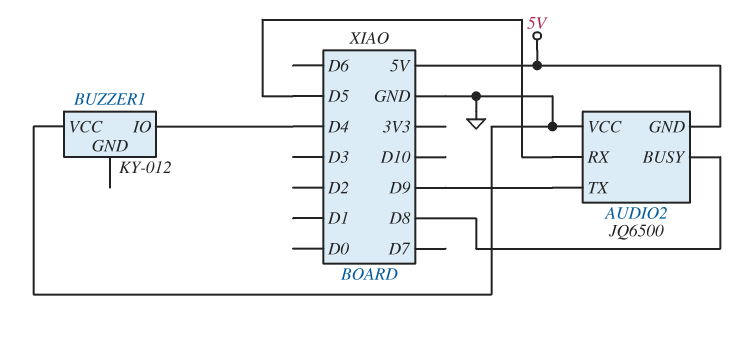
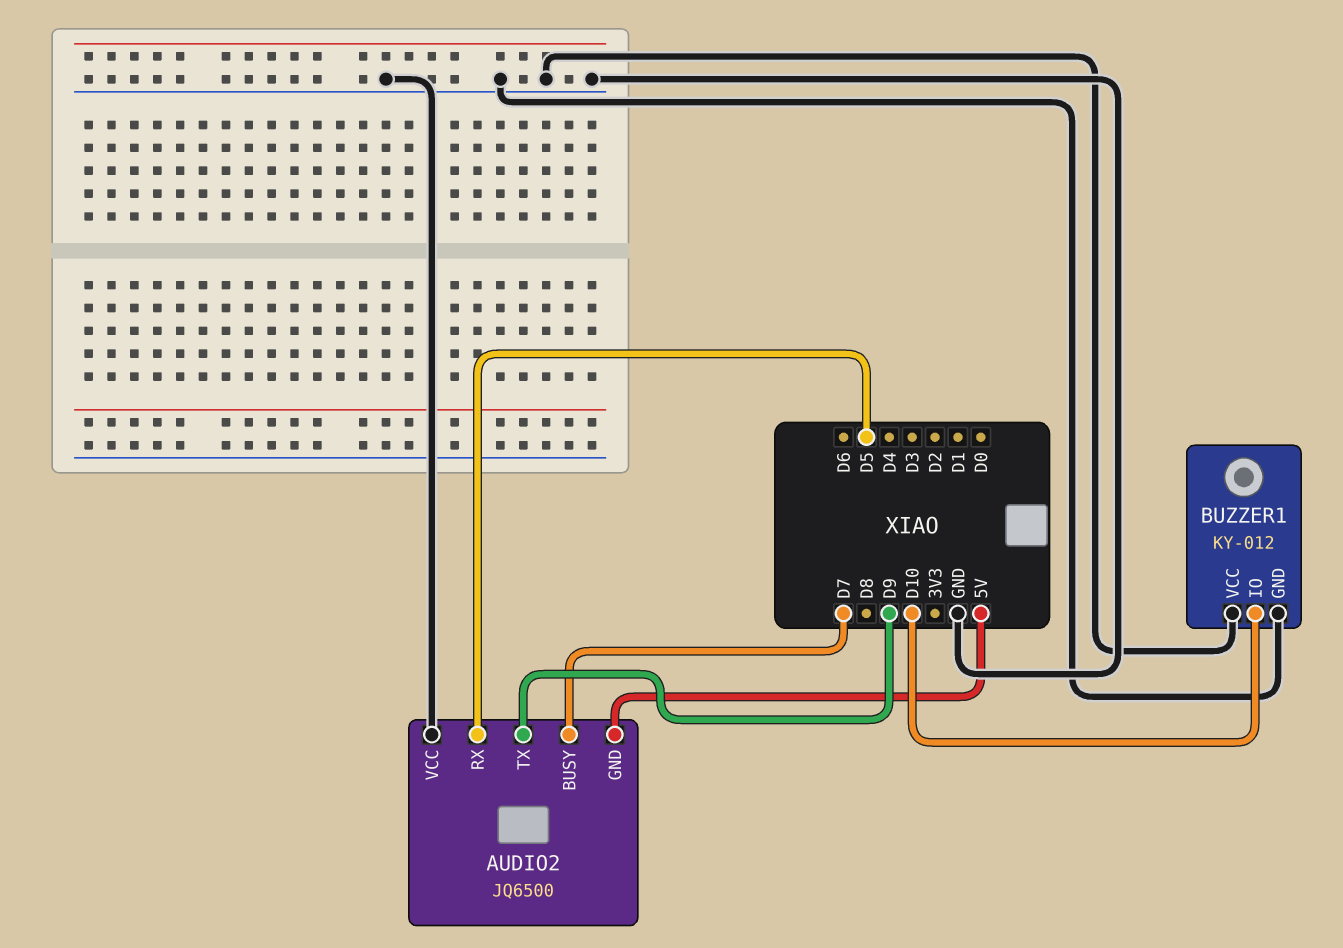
AUDIO2 pin BUSY: D8 -> D7
BUZZER1 pin GND: none -> GND
BUZZER1 pin IO: D4 -> D10

